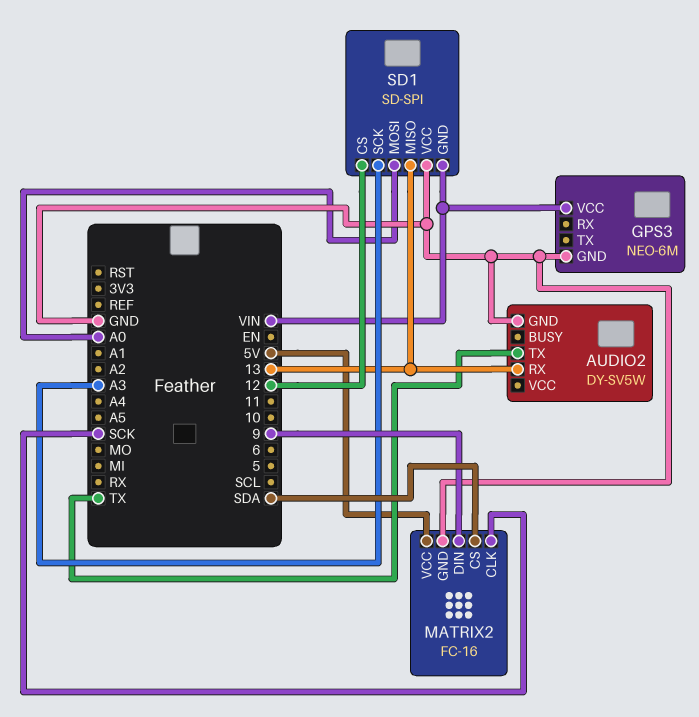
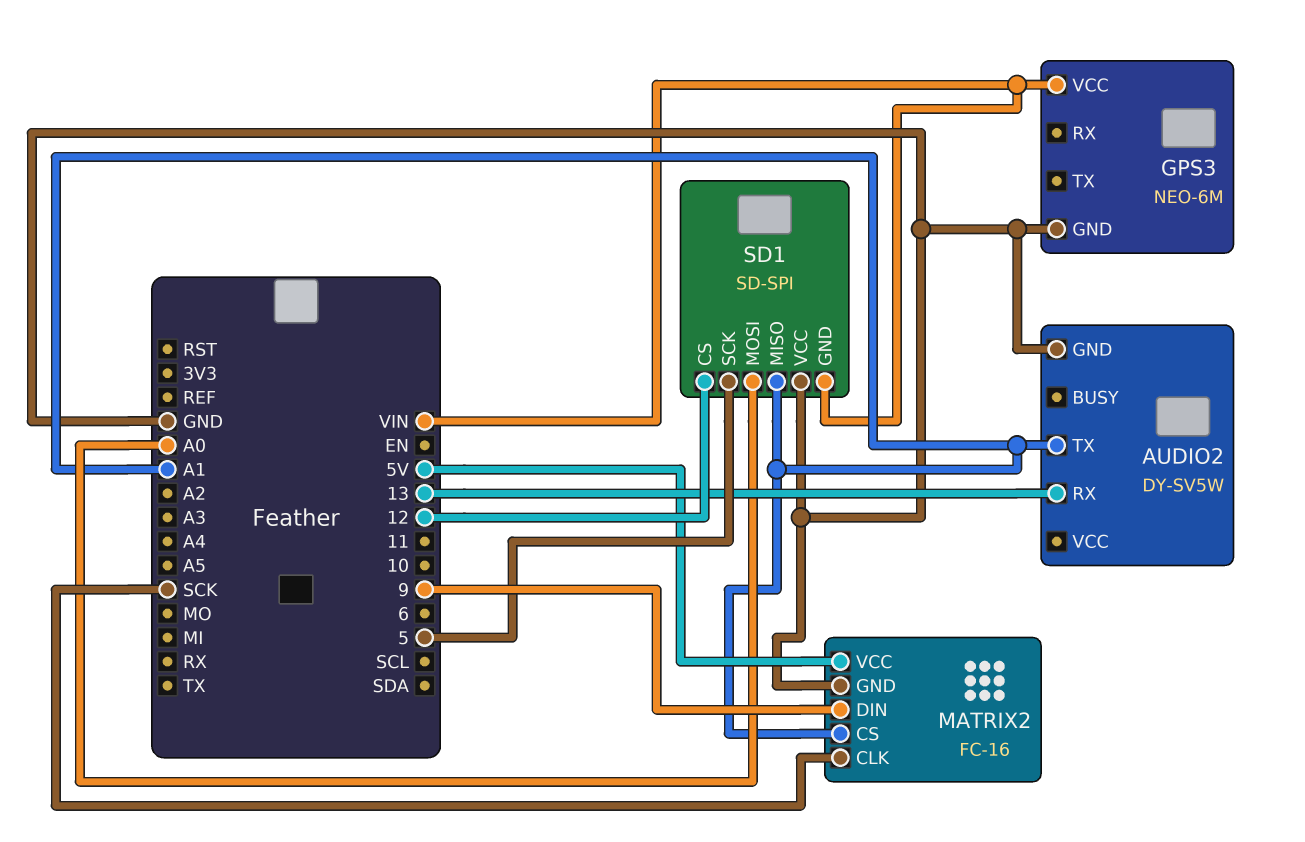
AUDIO2 pin TX: TX -> A1
MATRIX2 pin CS: SDA -> A1
SD1 pin MISO: 13 -> A1
SD1 pin SCK: A3 -> 5

